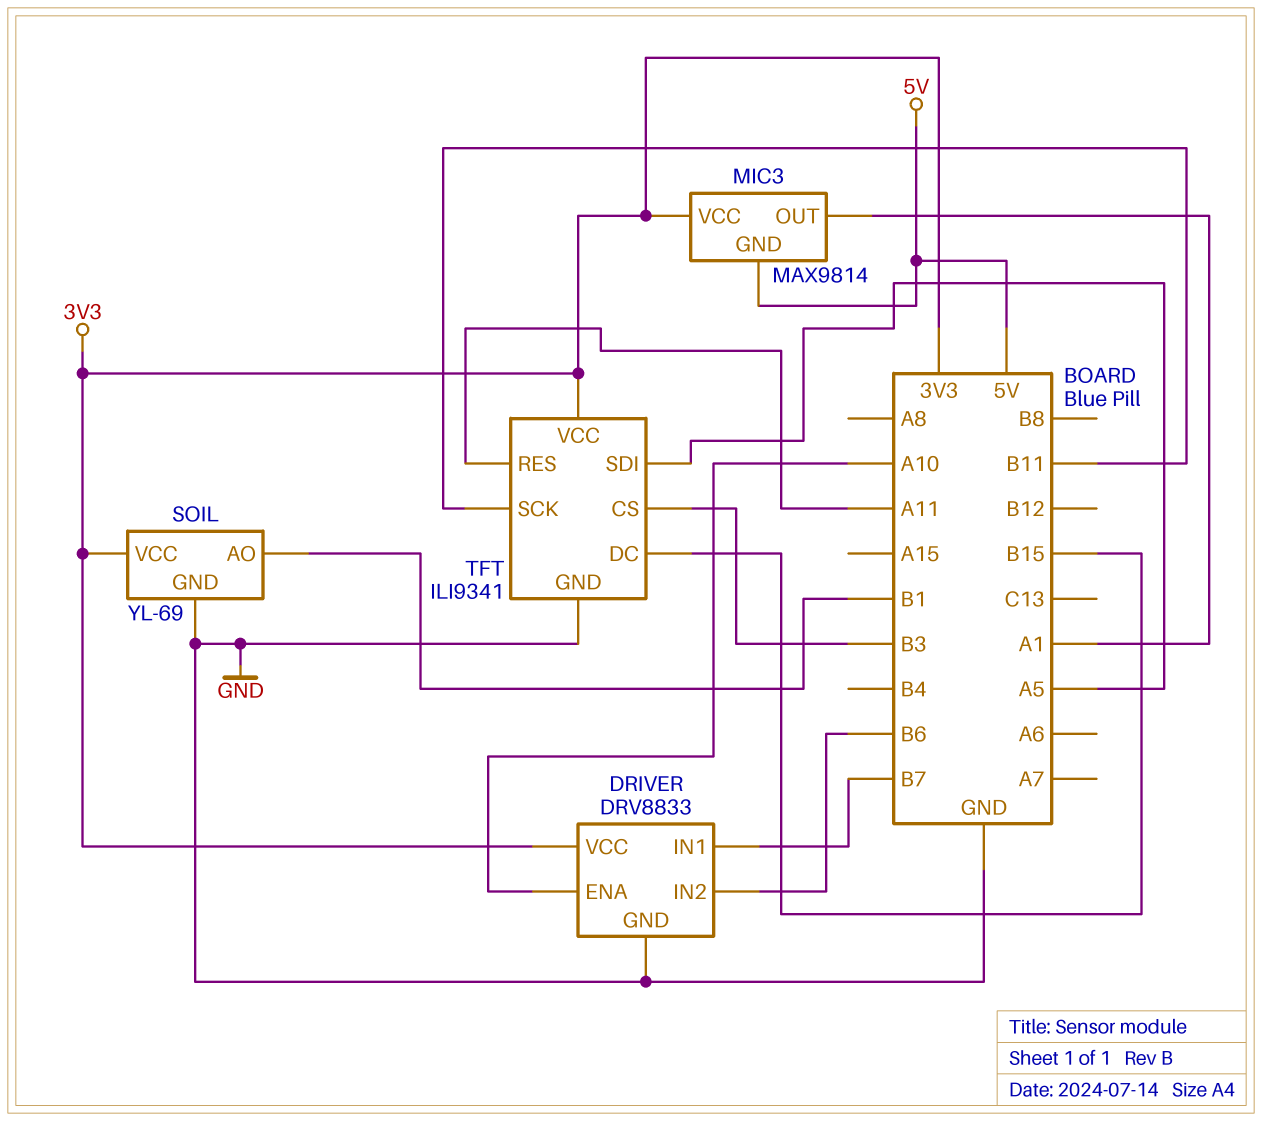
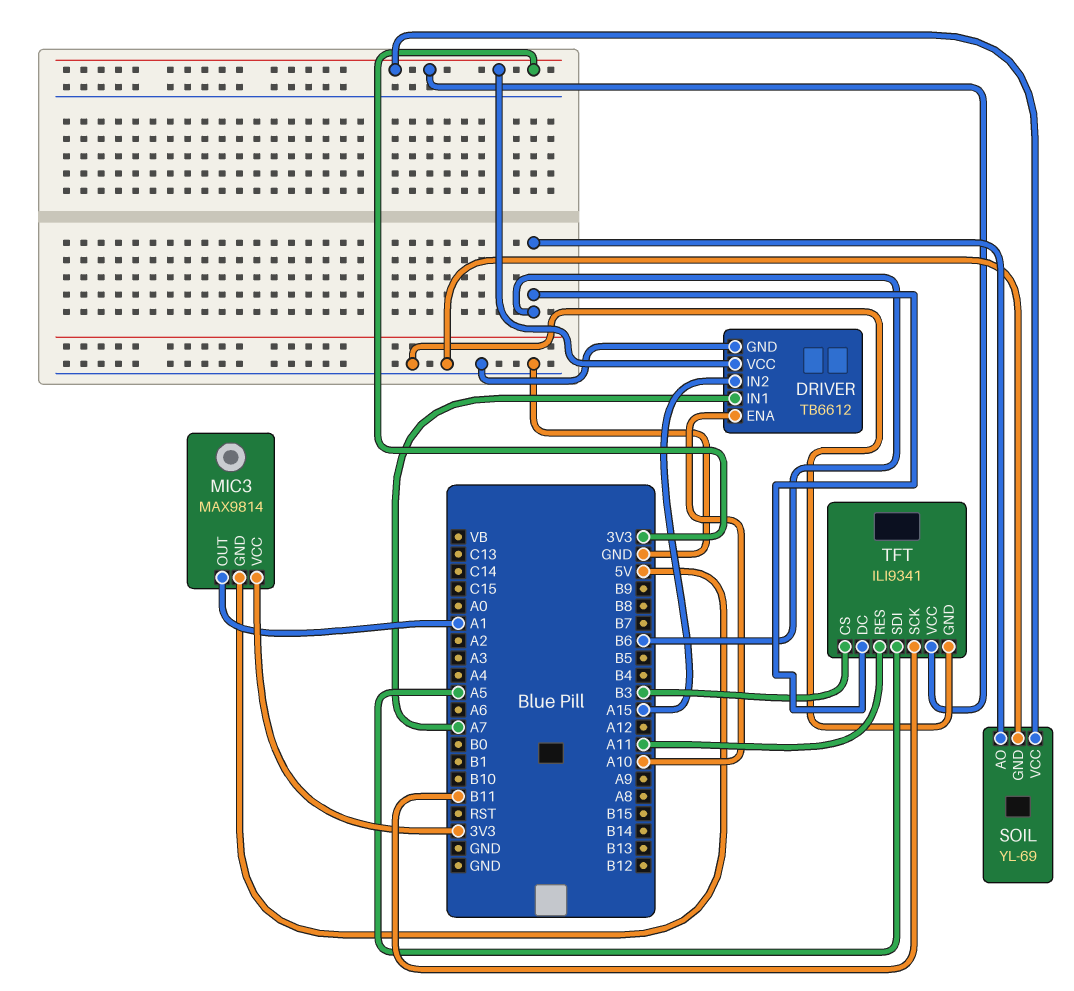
DRIVER: DRV8833 -> TB6612
DRIVER pin IN1: B7 -> A7
DRIVER pin IN2: B6 -> A15
SOIL pin AO: B1 -> B6
TFT pin DC: B15 -> B6

